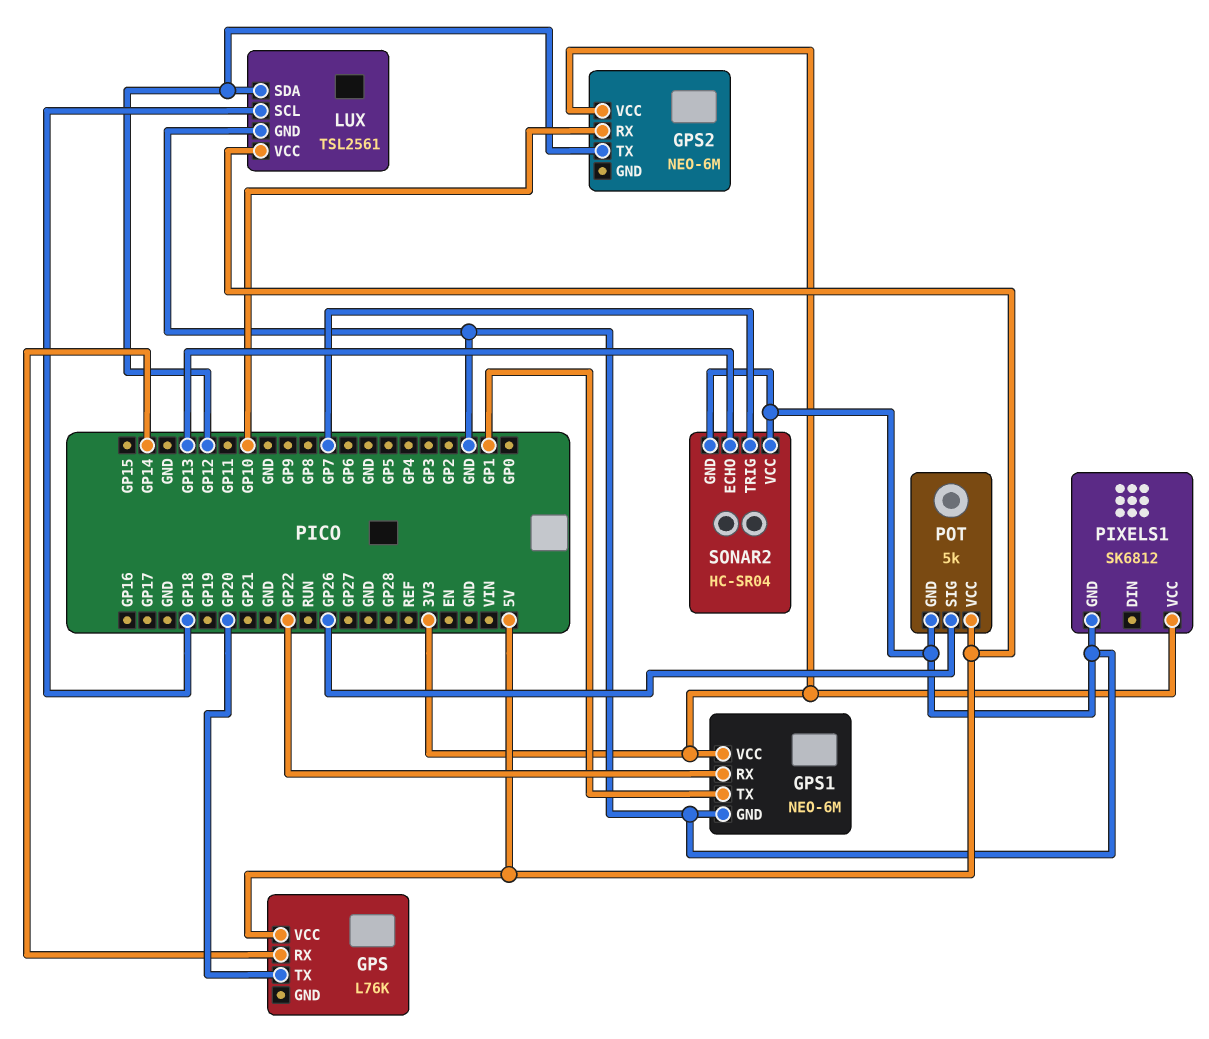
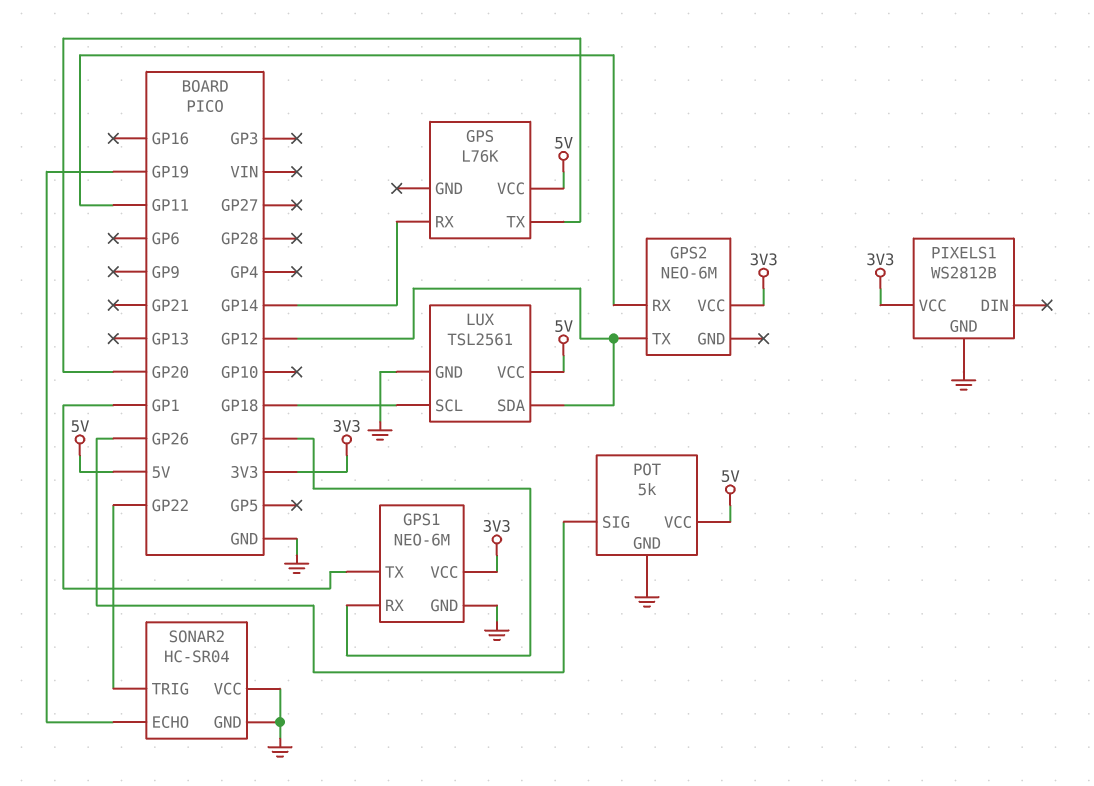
GPS1 pin RX: GP22 -> GP7
GPS2 pin RX: GP10 -> GP11
PIXELS1: SK6812 -> WS2812B
SONAR2 pin ECHO: GP13 -> GP19
SONAR2 pin TRIG: GP7 -> GP22

